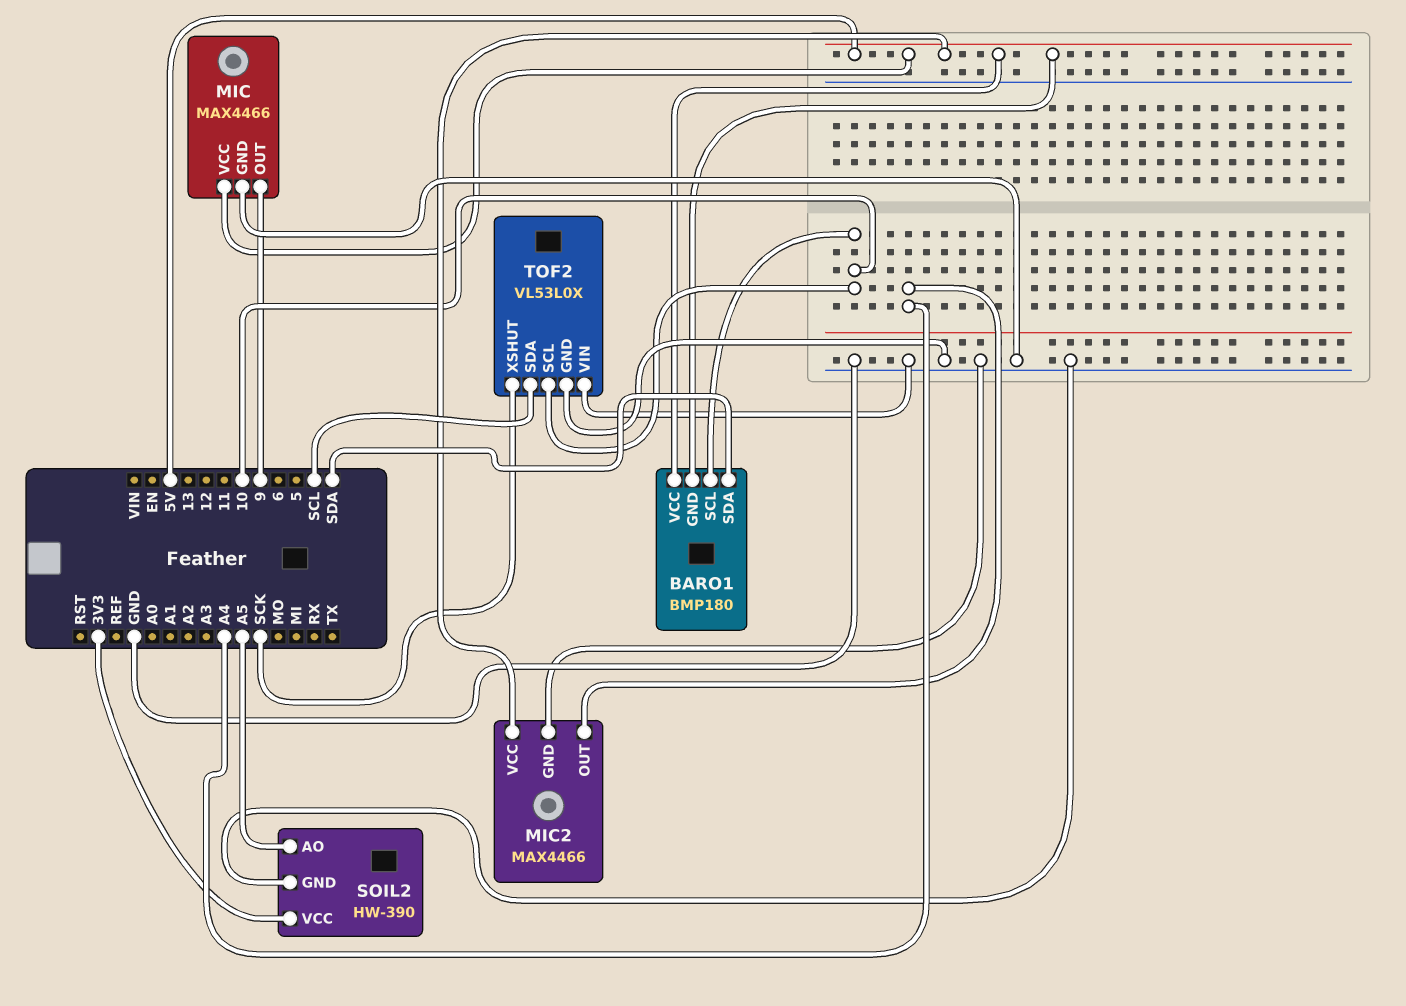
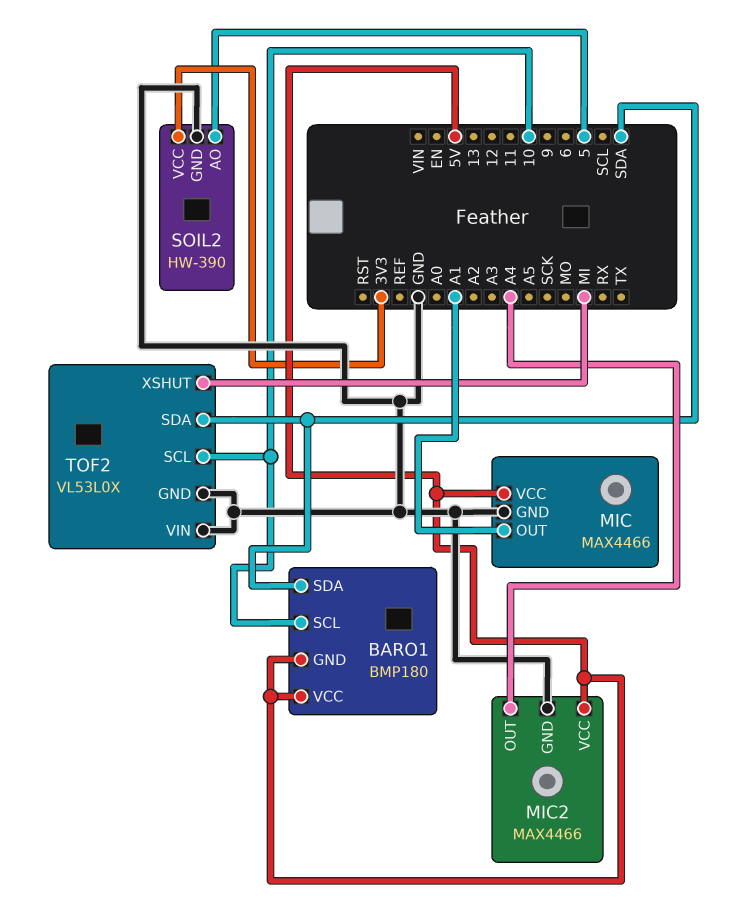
MIC pin OUT: 9 -> A1
SOIL2 pin AO: A5 -> 5
TOF2 pin SDA: SCL -> SDA
TOF2 pin XSHUT: SCK -> MI

